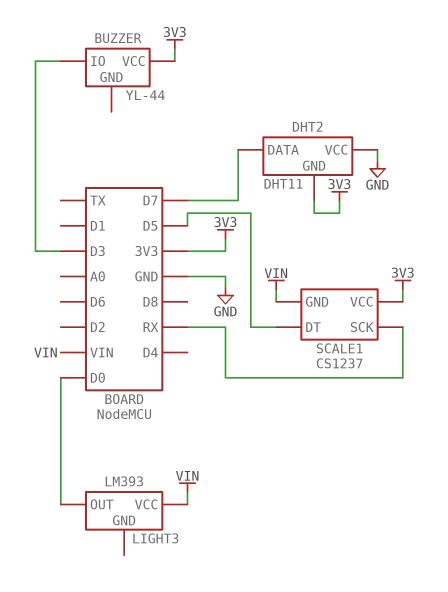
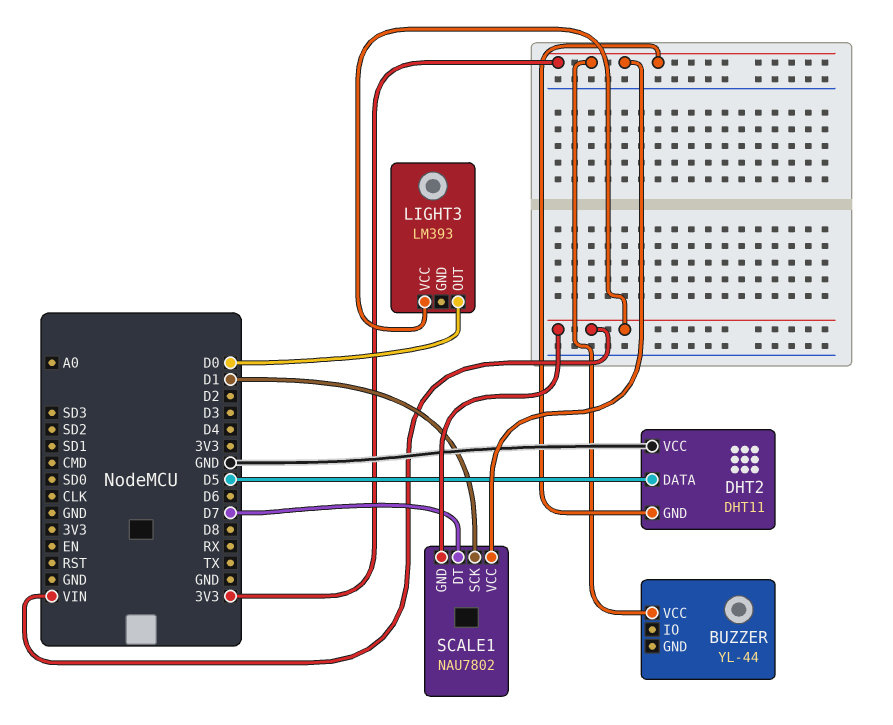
BUZZER pin IO: D3 -> none
DHT2 pin DATA: D7 -> D5
SCALE1: CS1237 -> NAU7802
SCALE1 pin DT: D5 -> D7
SCALE1 pin SCK: RX -> D1

